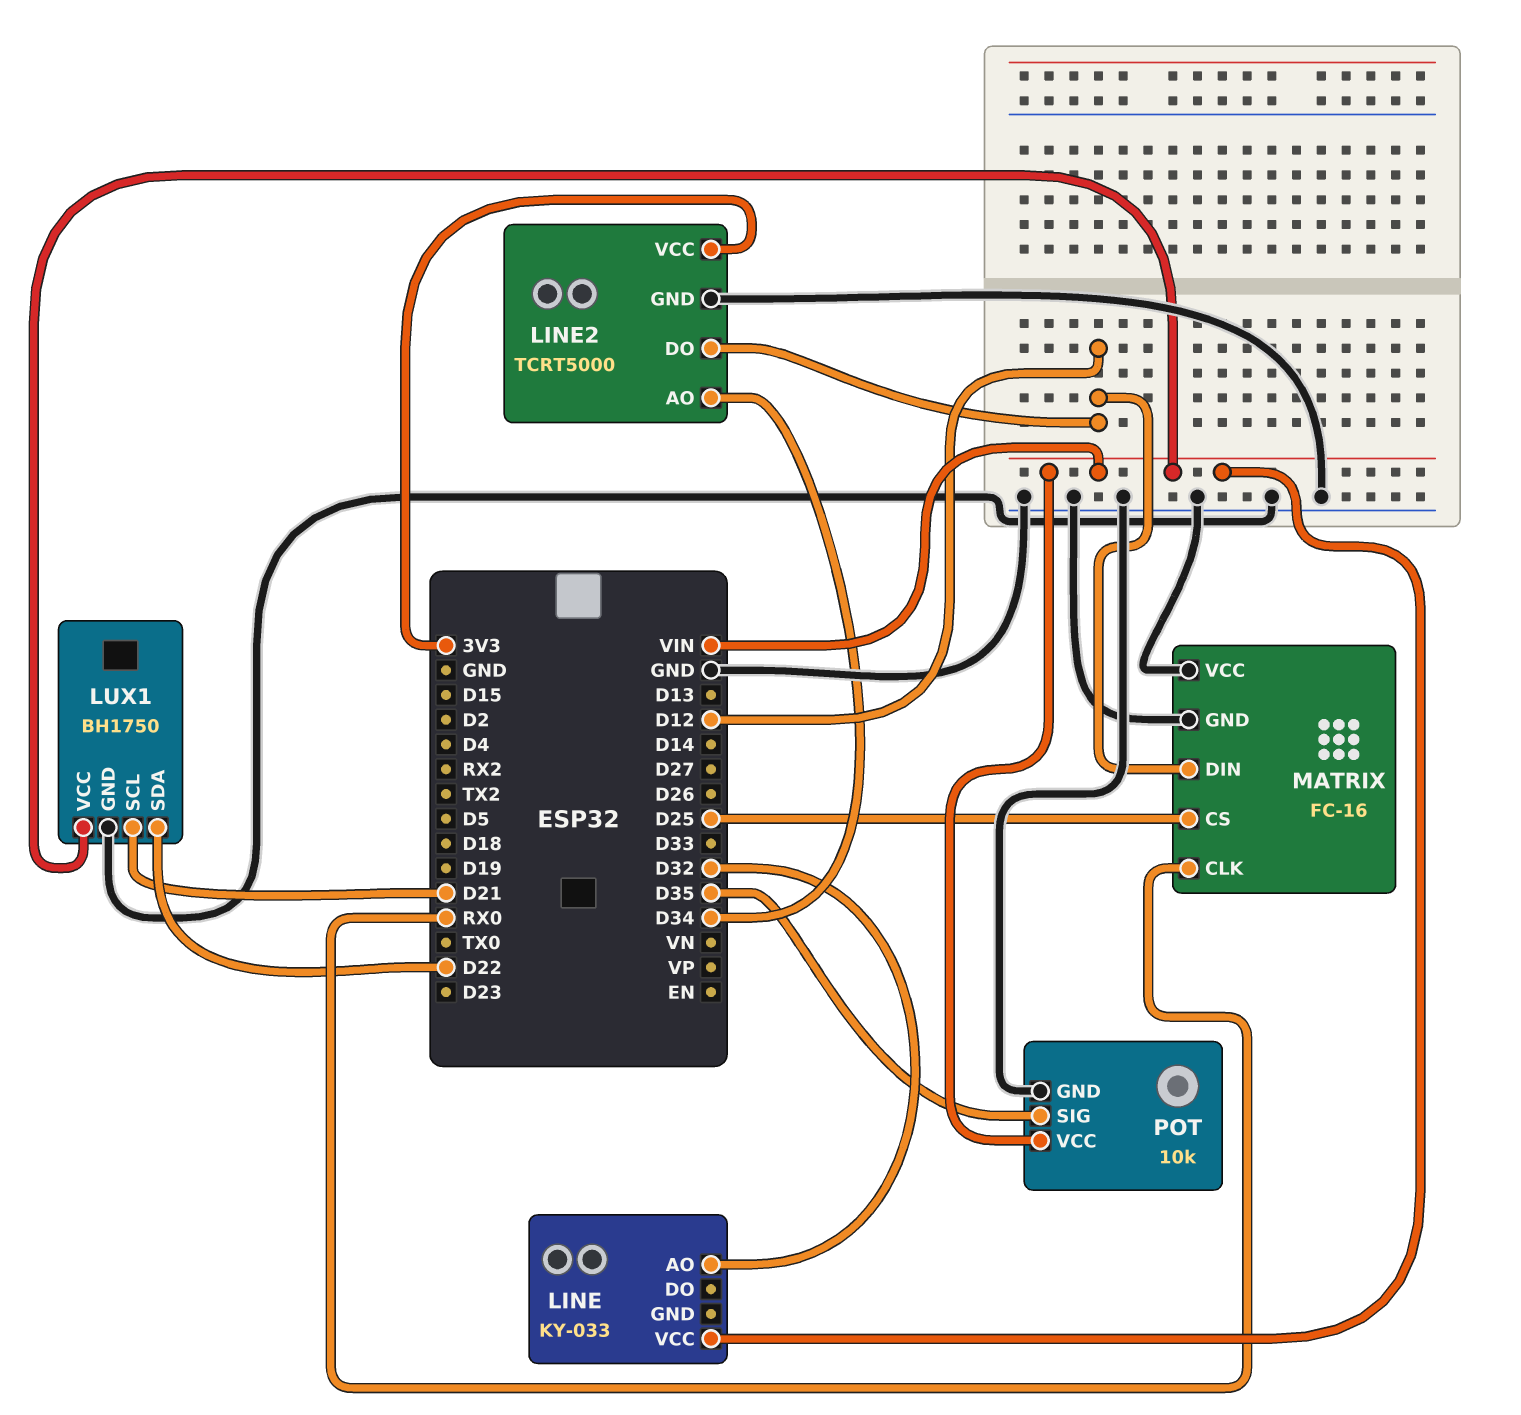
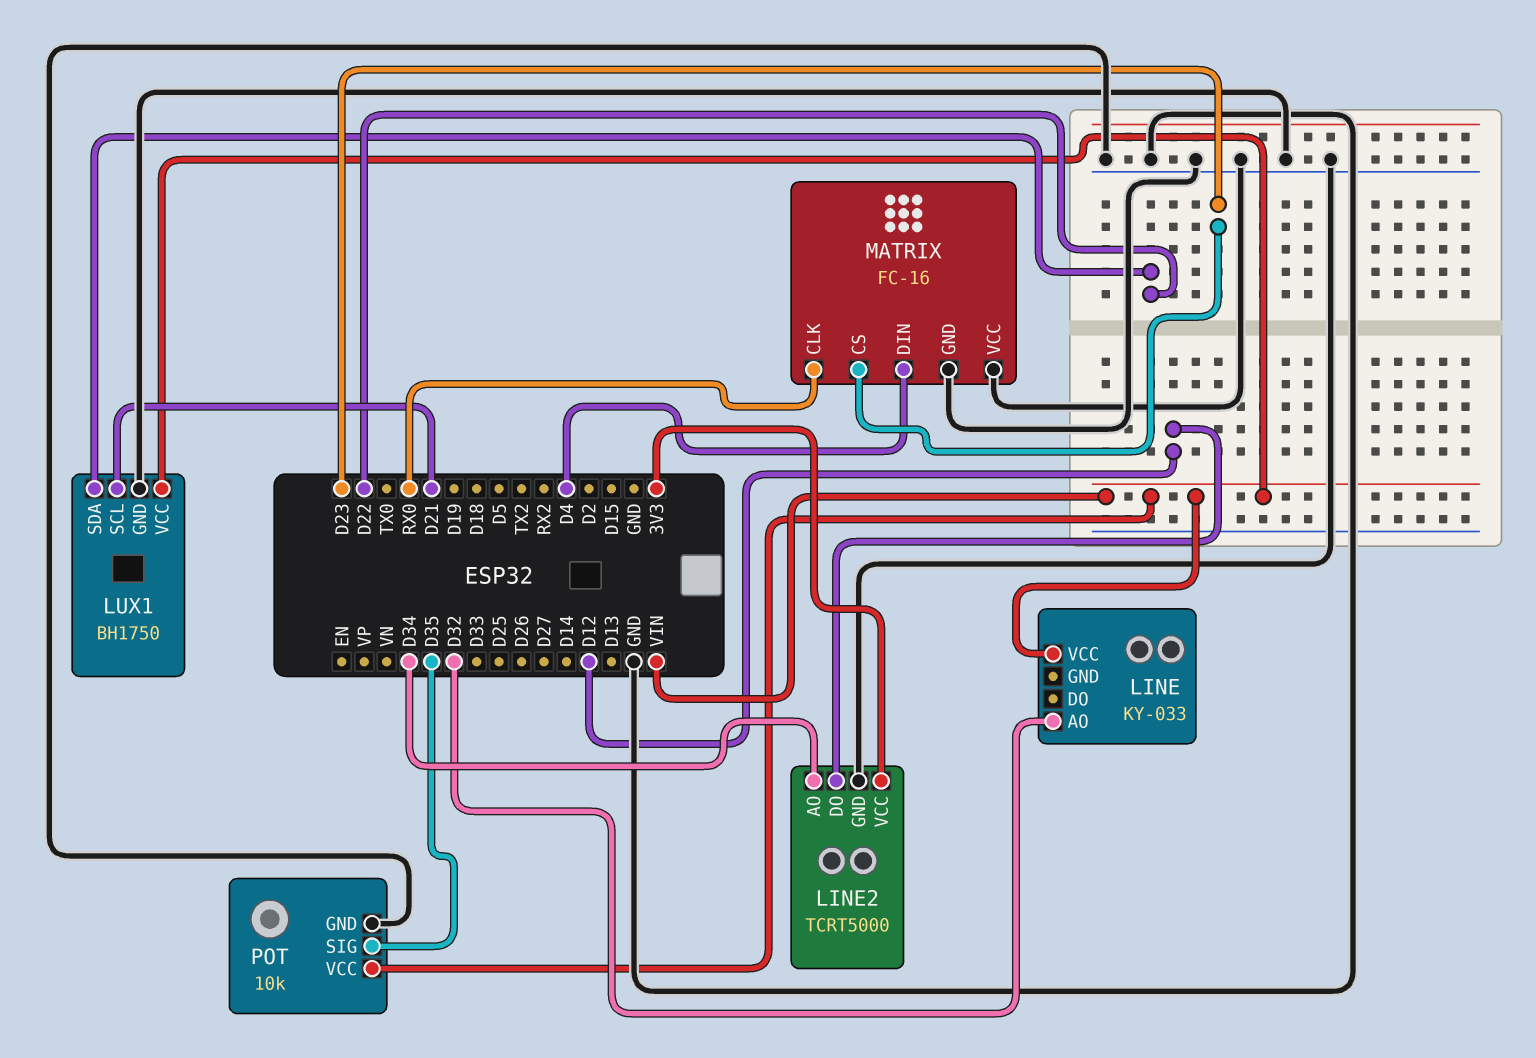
MATRIX pin CS: D25 -> D23
MATRIX pin DIN: D12 -> D4

